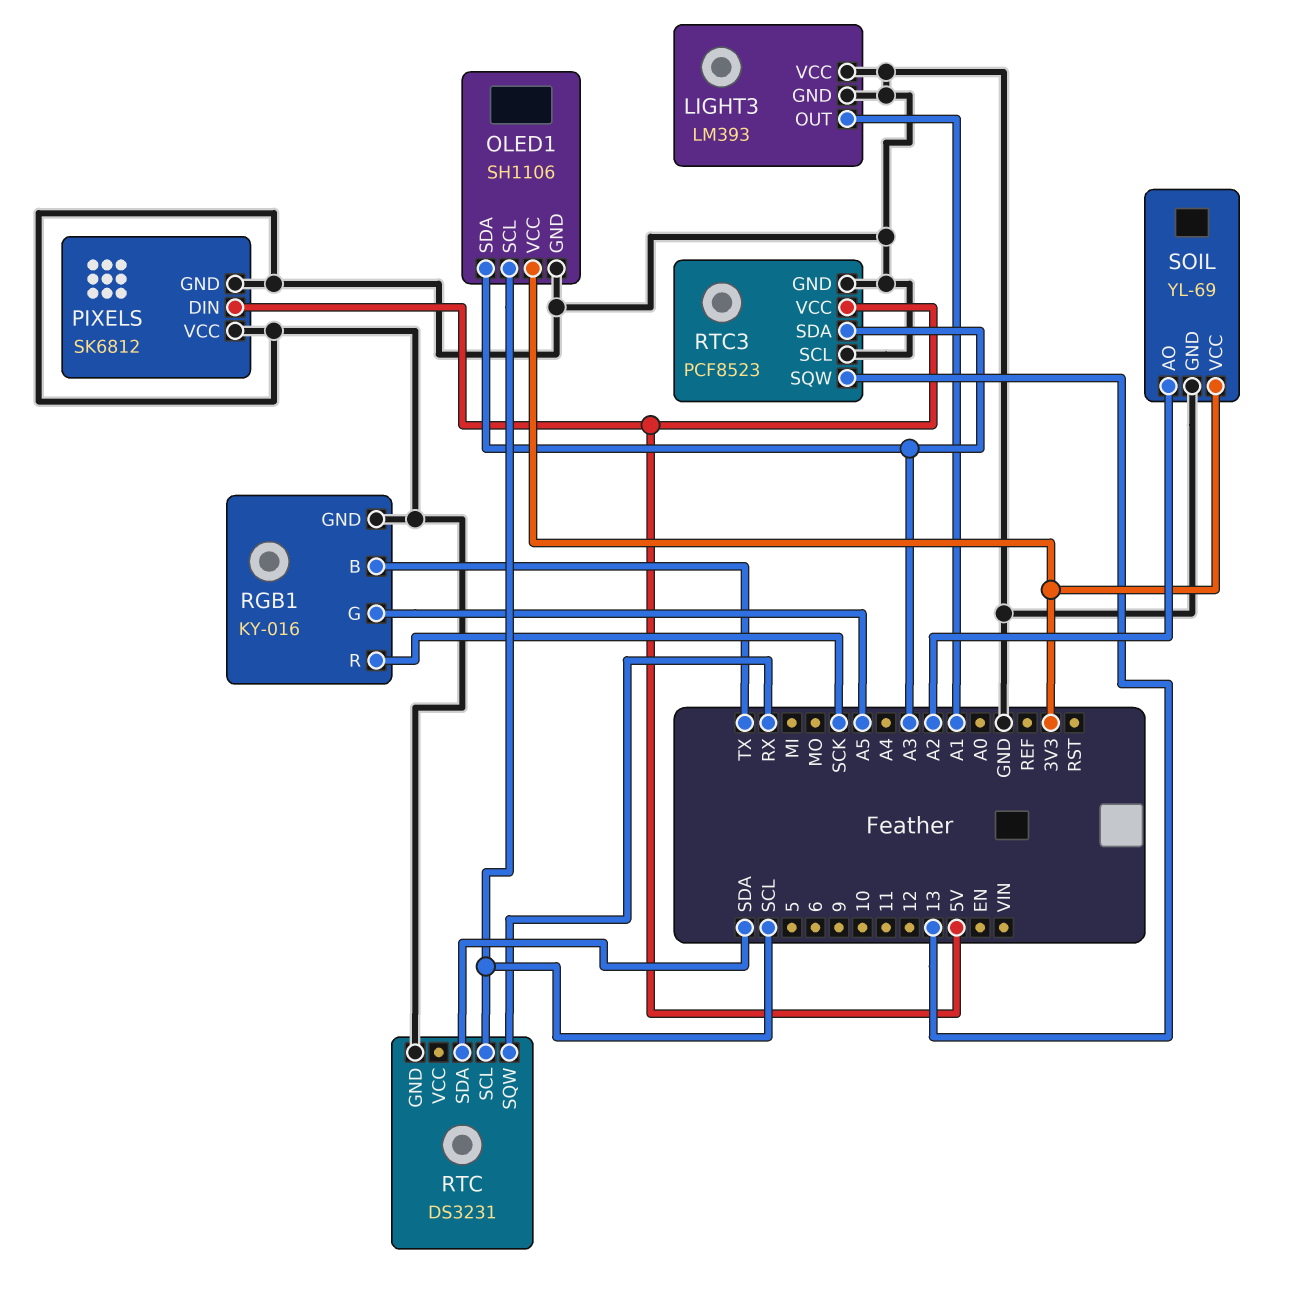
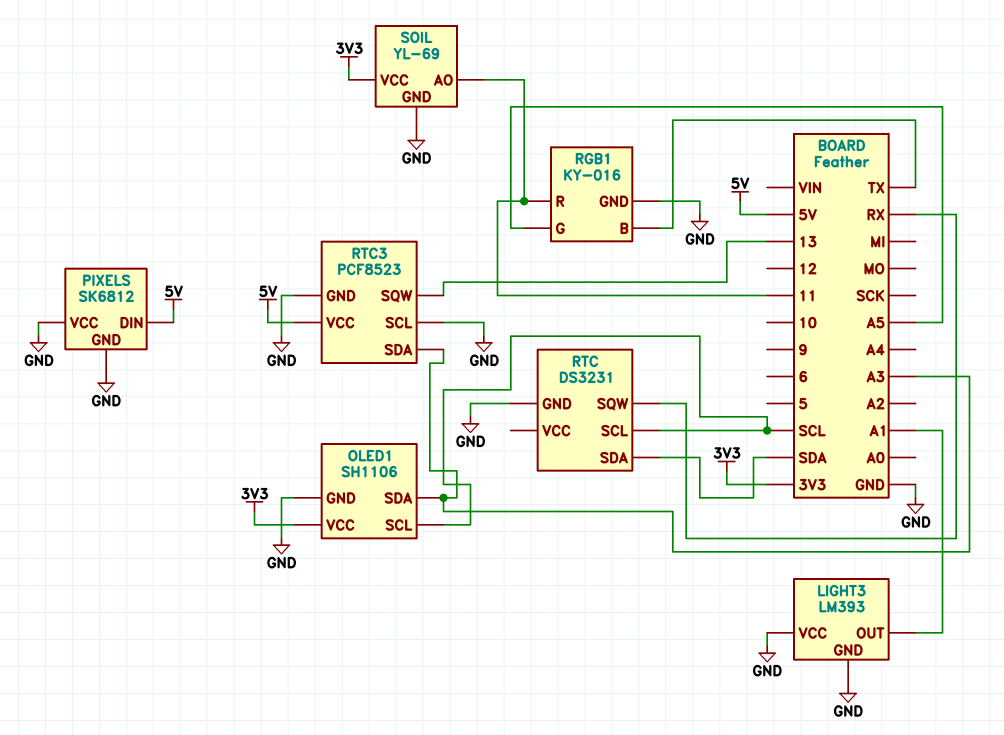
RGB1 pin R: SCK -> 11
SOIL pin AO: A2 -> 11

